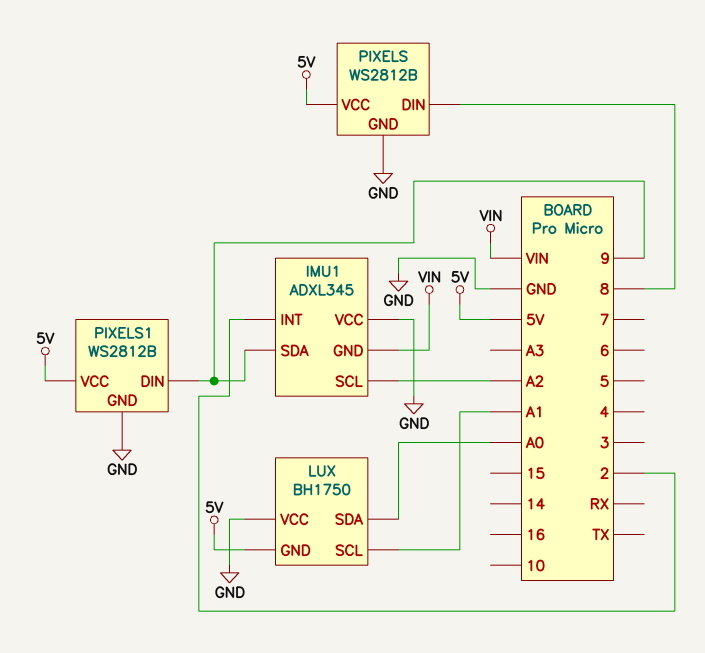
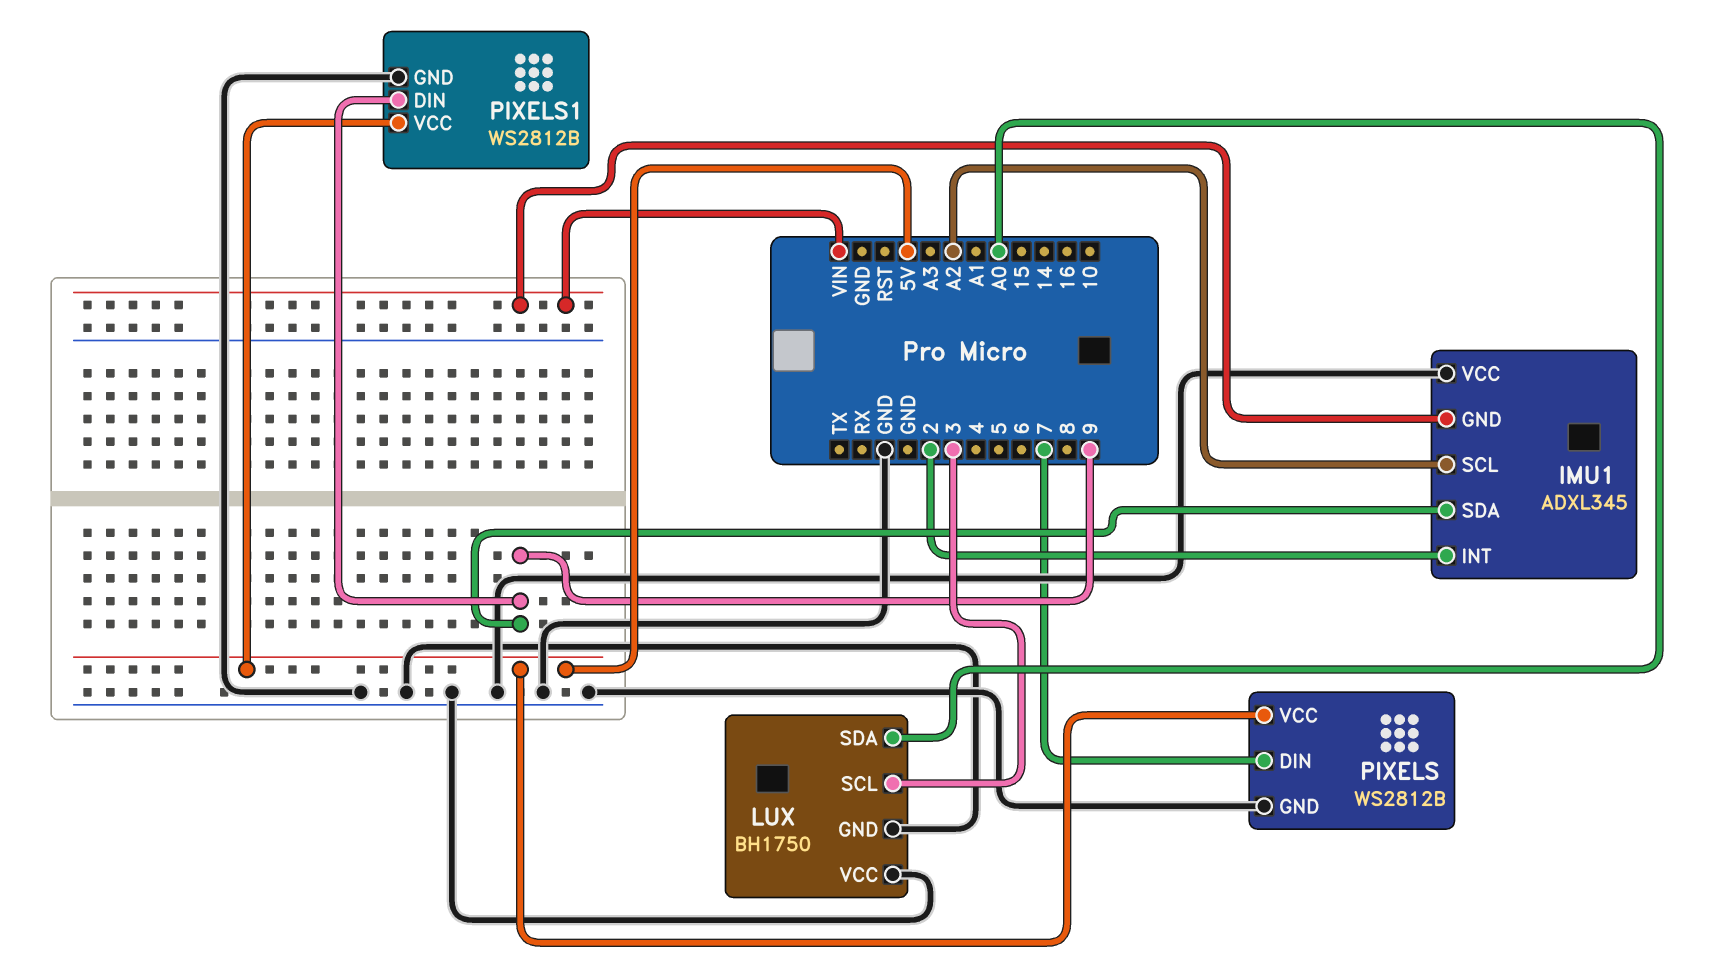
LUX pin GND: 5V -> GND
LUX pin SCL: A1 -> 3
PIXELS pin DIN: 8 -> 7

